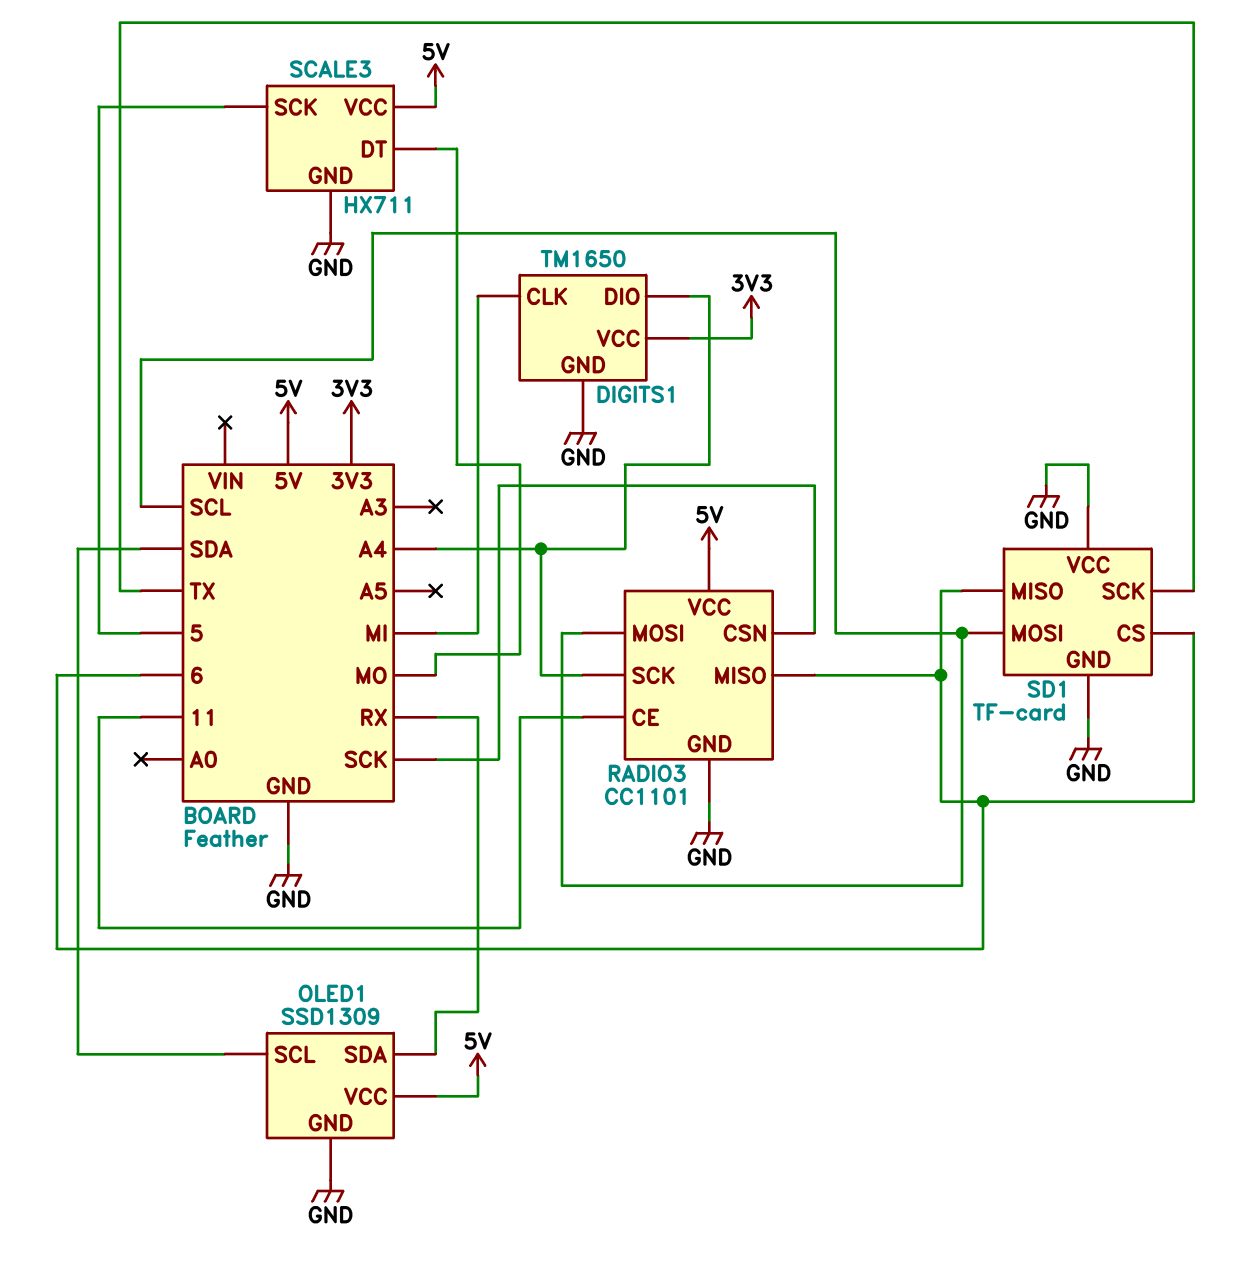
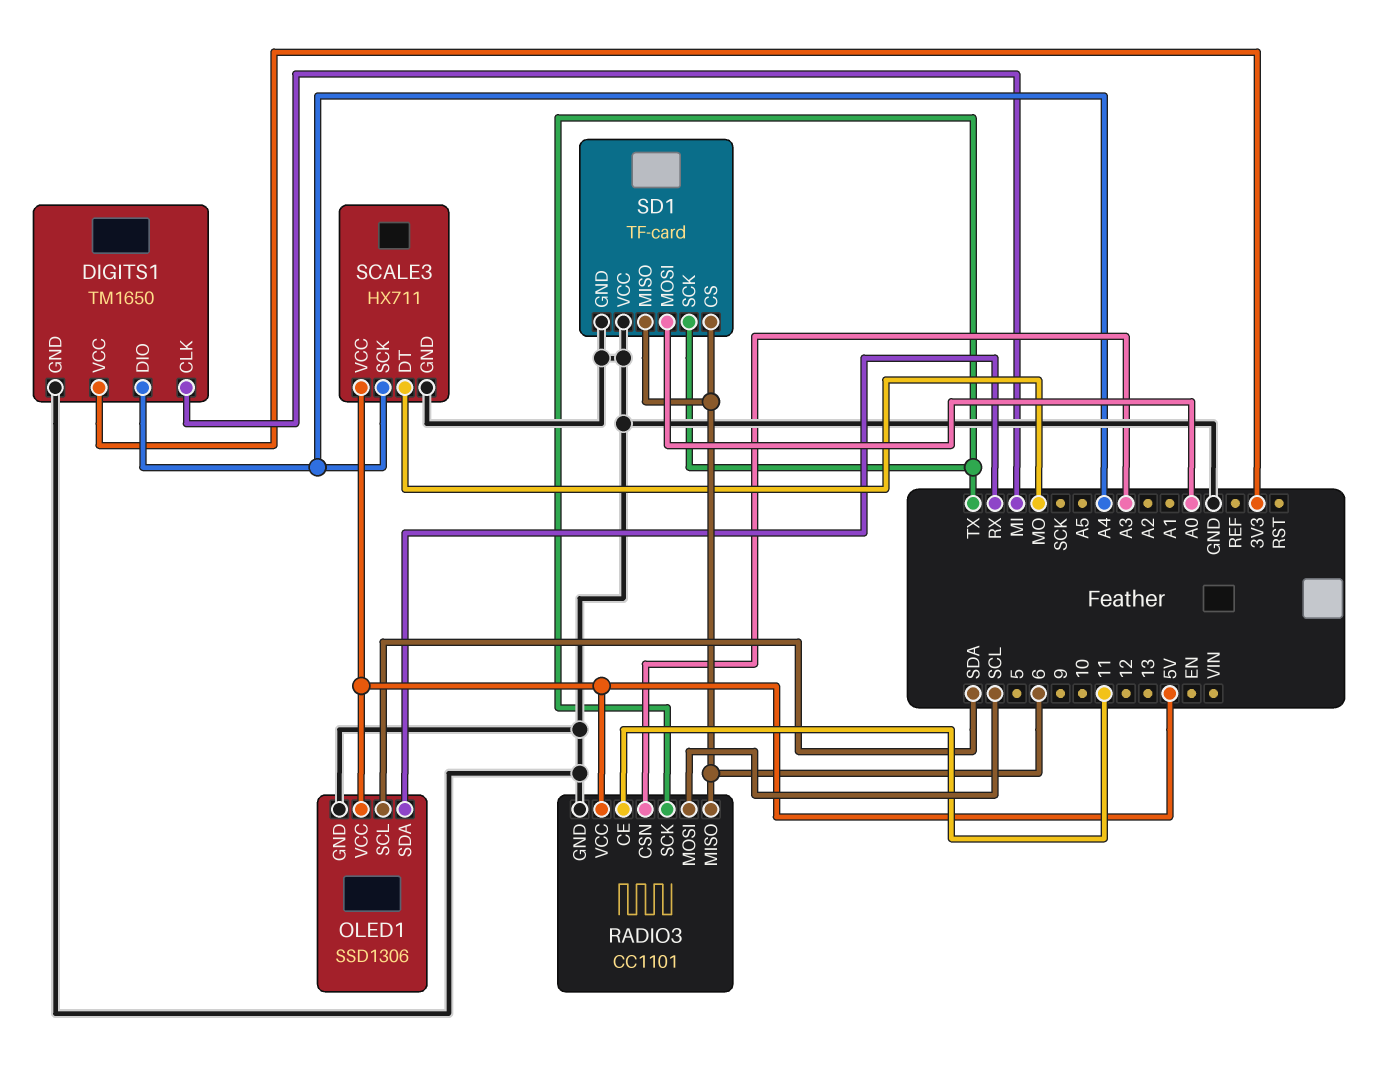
OLED1: SSD1309 -> SSD1306
RADIO3 pin CSN: SCK -> A3
RADIO3 pin SCK: A4 -> TX
SCALE3 pin SCK: 5 -> A4
SD1 pin MOSI: SCL -> A0

